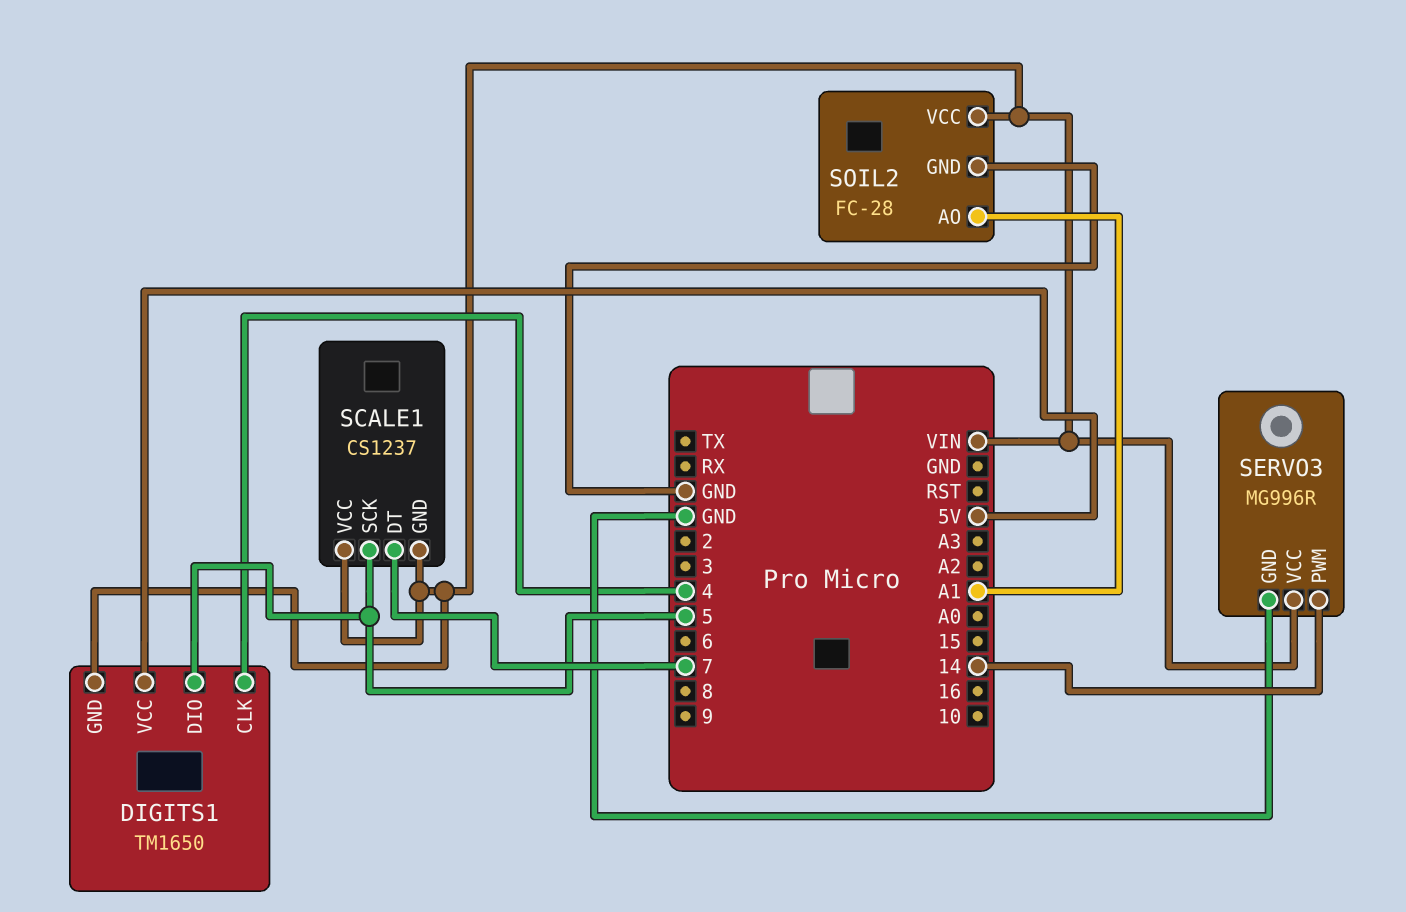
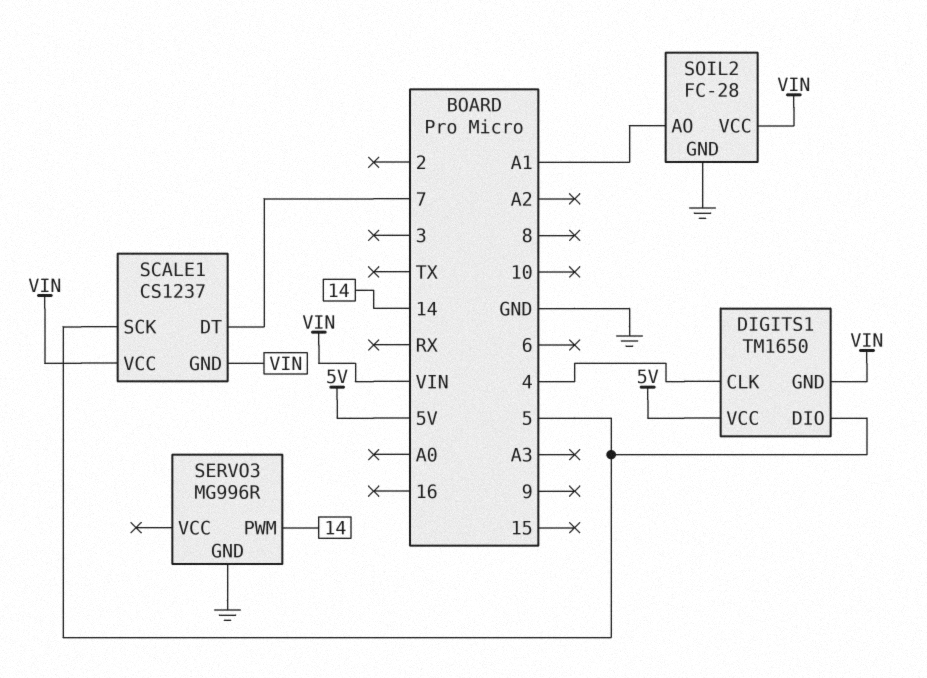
SERVO3 pin VCC: VIN -> none

